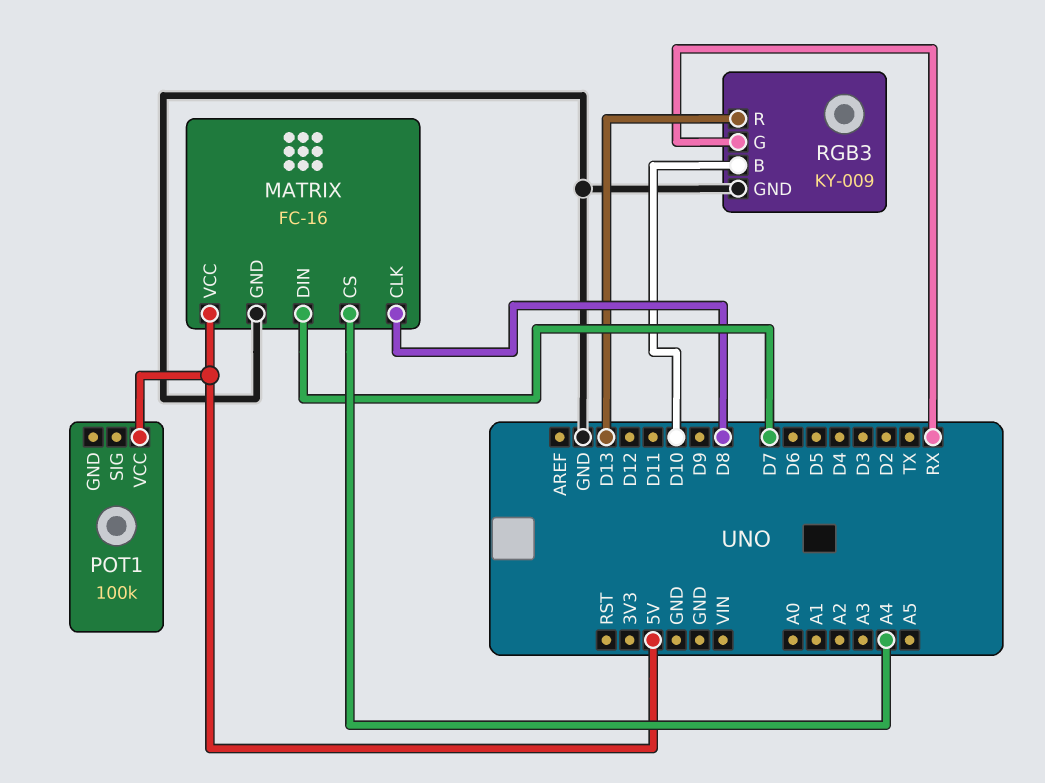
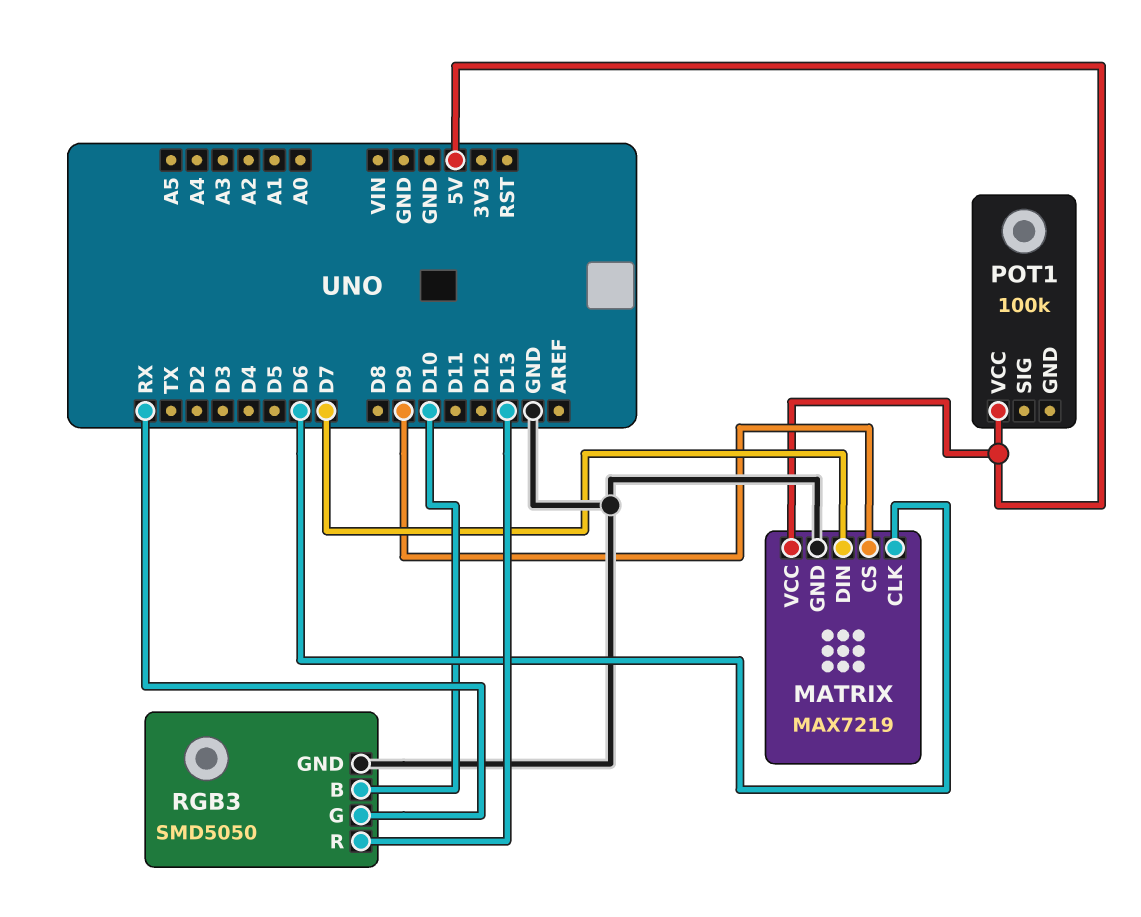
MATRIX: FC-16 -> MAX7219
MATRIX pin CLK: D8 -> D6
MATRIX pin CS: A4 -> D9
RGB3: KY-009 -> SMD5050

